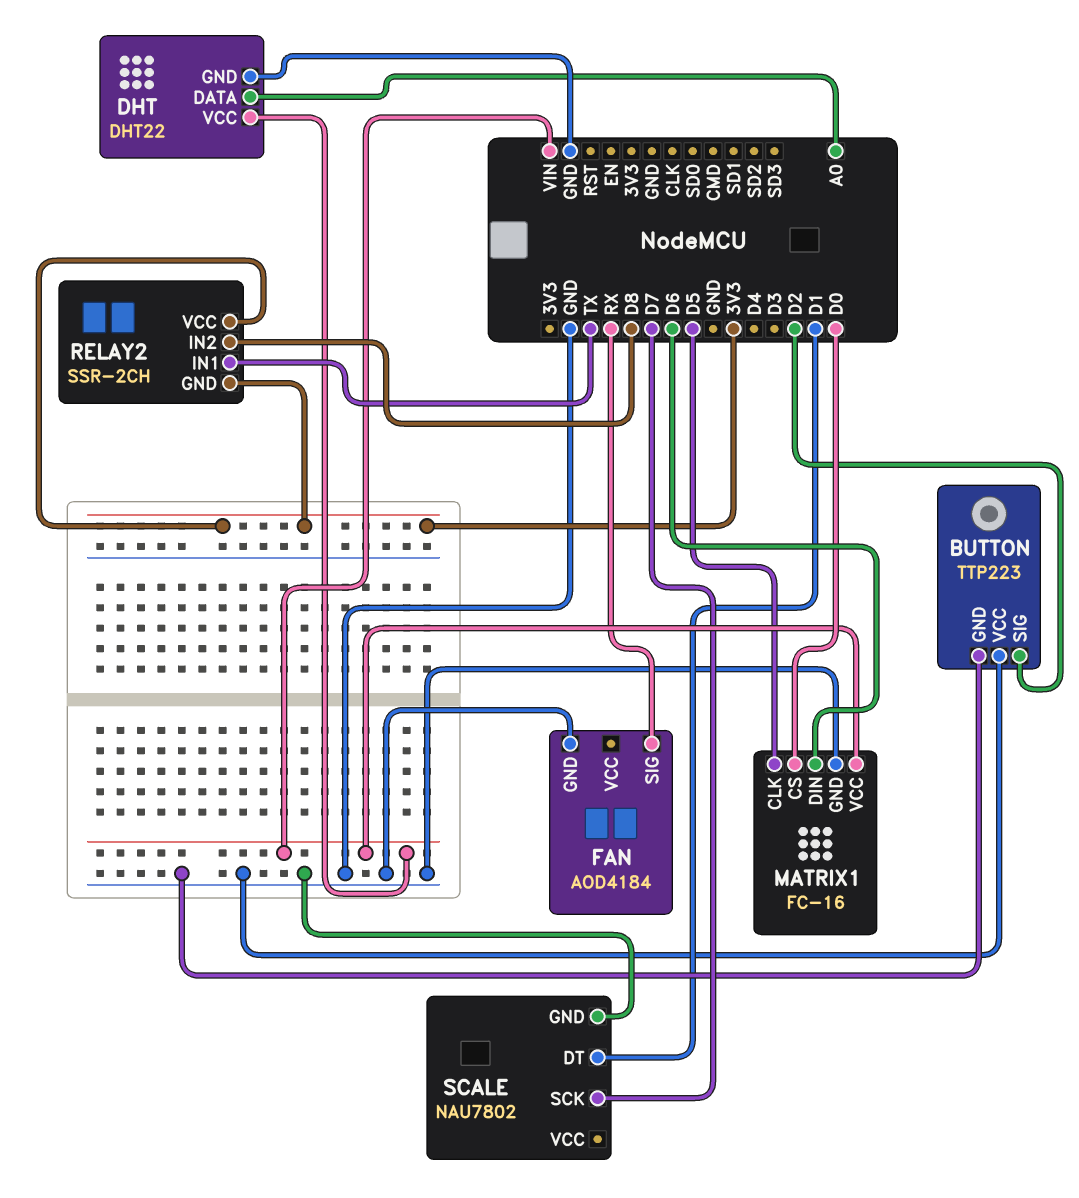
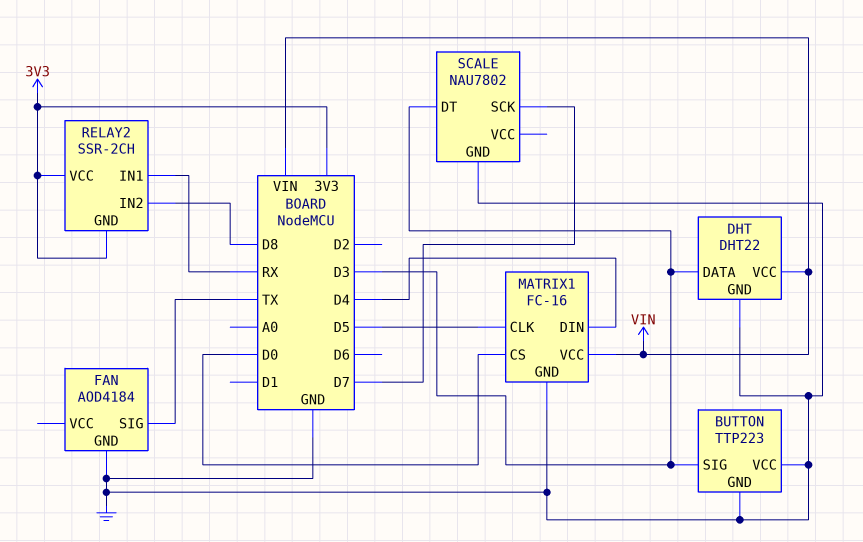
BUTTON pin SIG: D2 -> D3
DHT pin DATA: A0 -> D3
FAN pin SIG: RX -> TX
MATRIX1 pin DIN: D6 -> D4
RELAY2 pin IN1: TX -> RX
SCALE pin DT: D1 -> D3

